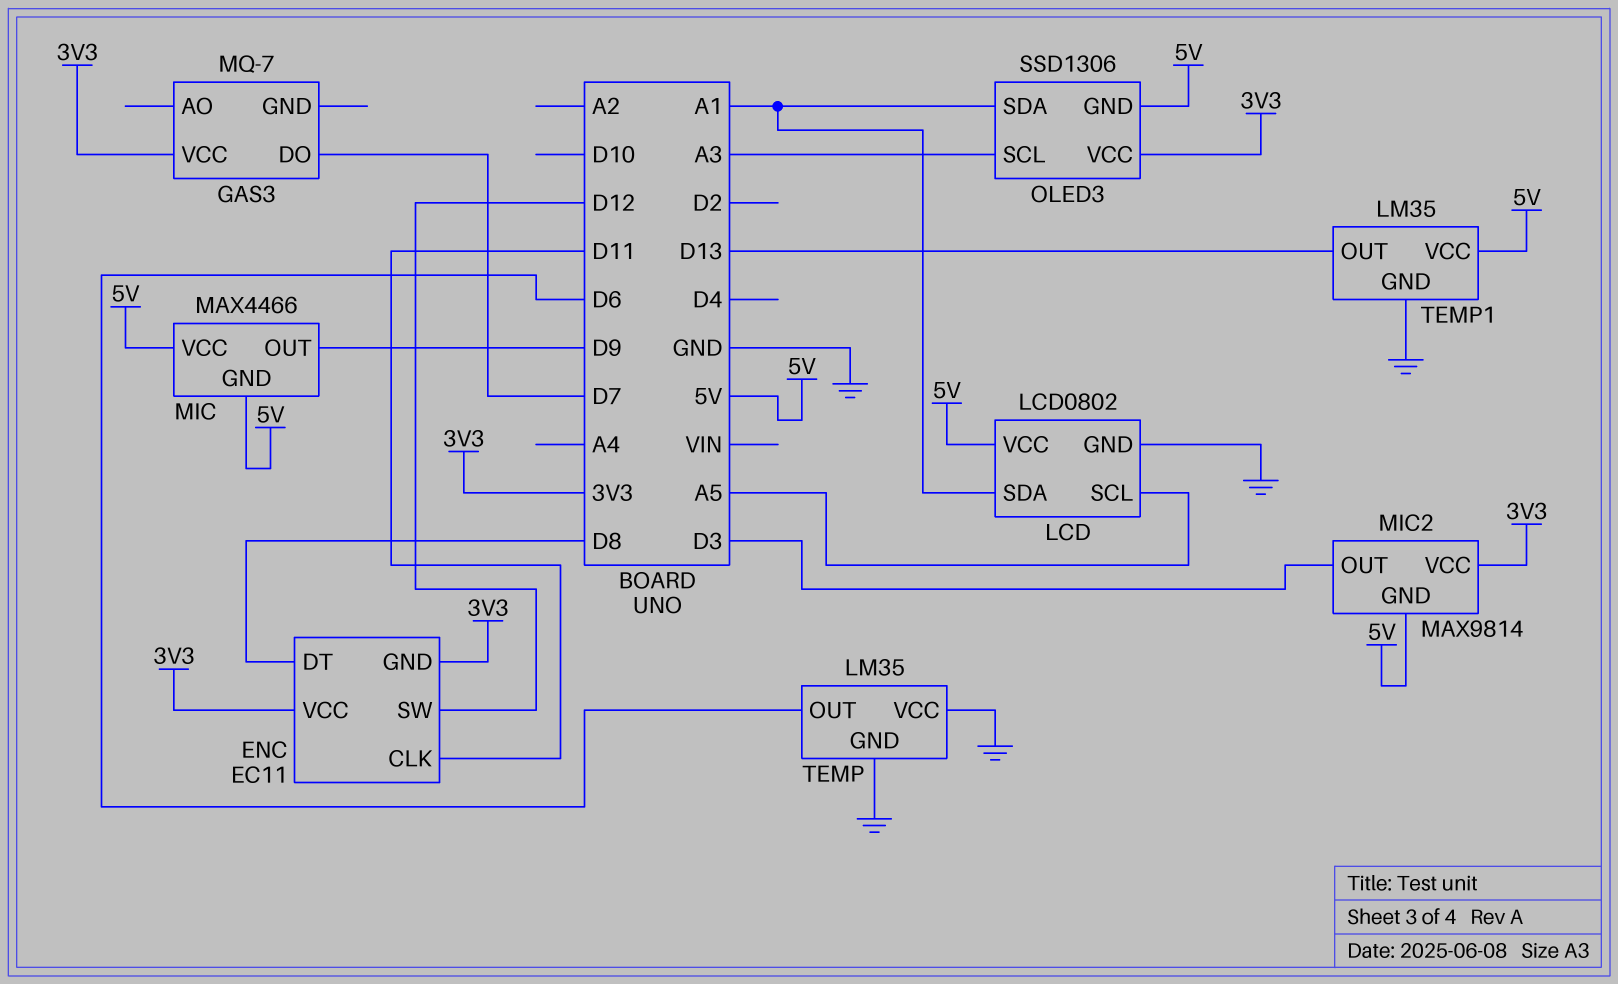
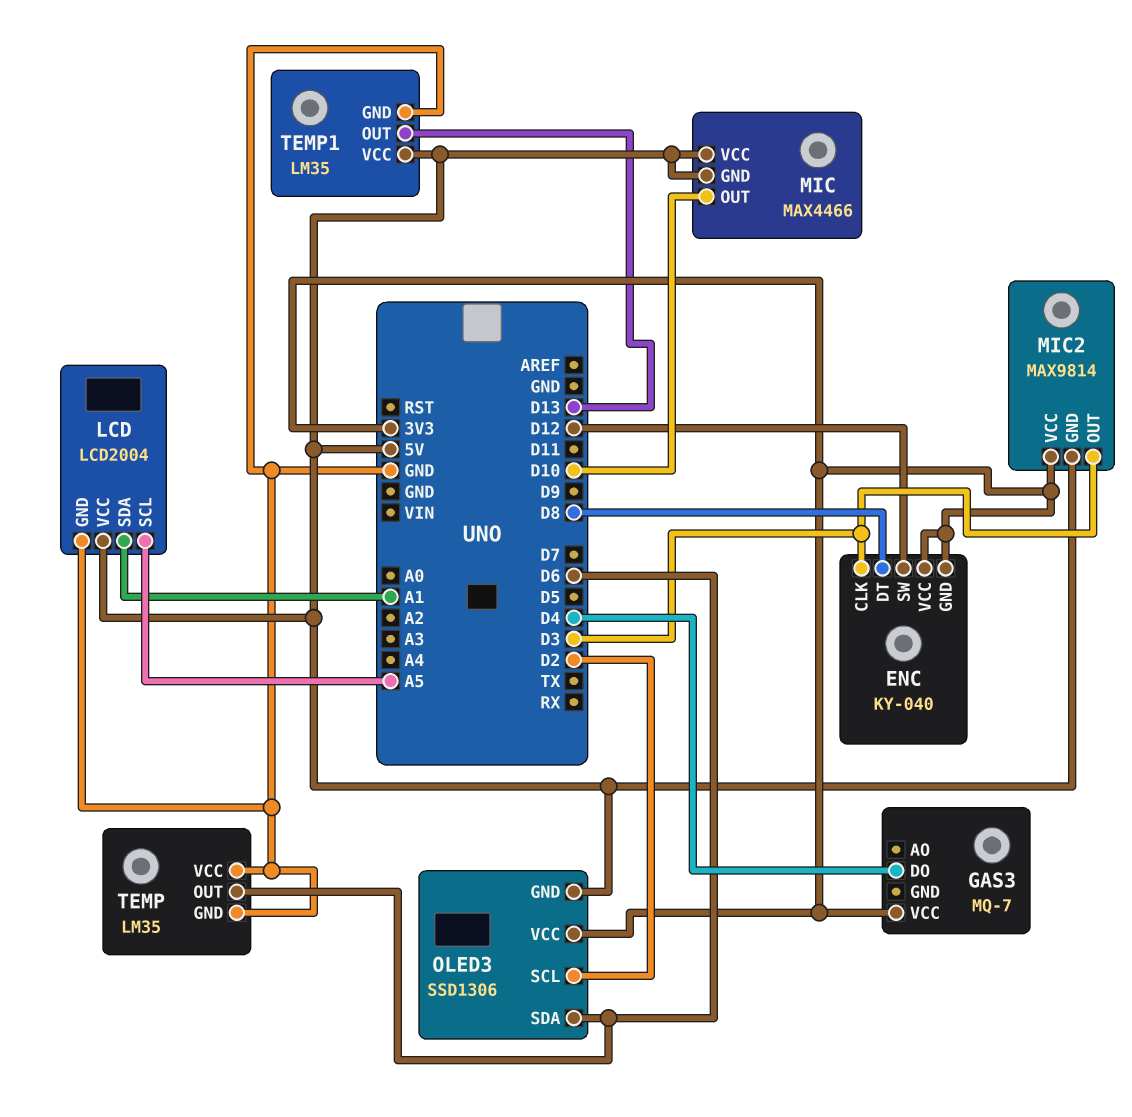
ENC: EC11 -> KY-040
ENC pin CLK: D11 -> D3
GAS3 pin DO: D7 -> D4
LCD: LCD0802 -> LCD2004
MIC pin OUT: D9 -> D10
OLED3 pin SCL: A3 -> D2
OLED3 pin SDA: A1 -> D6

